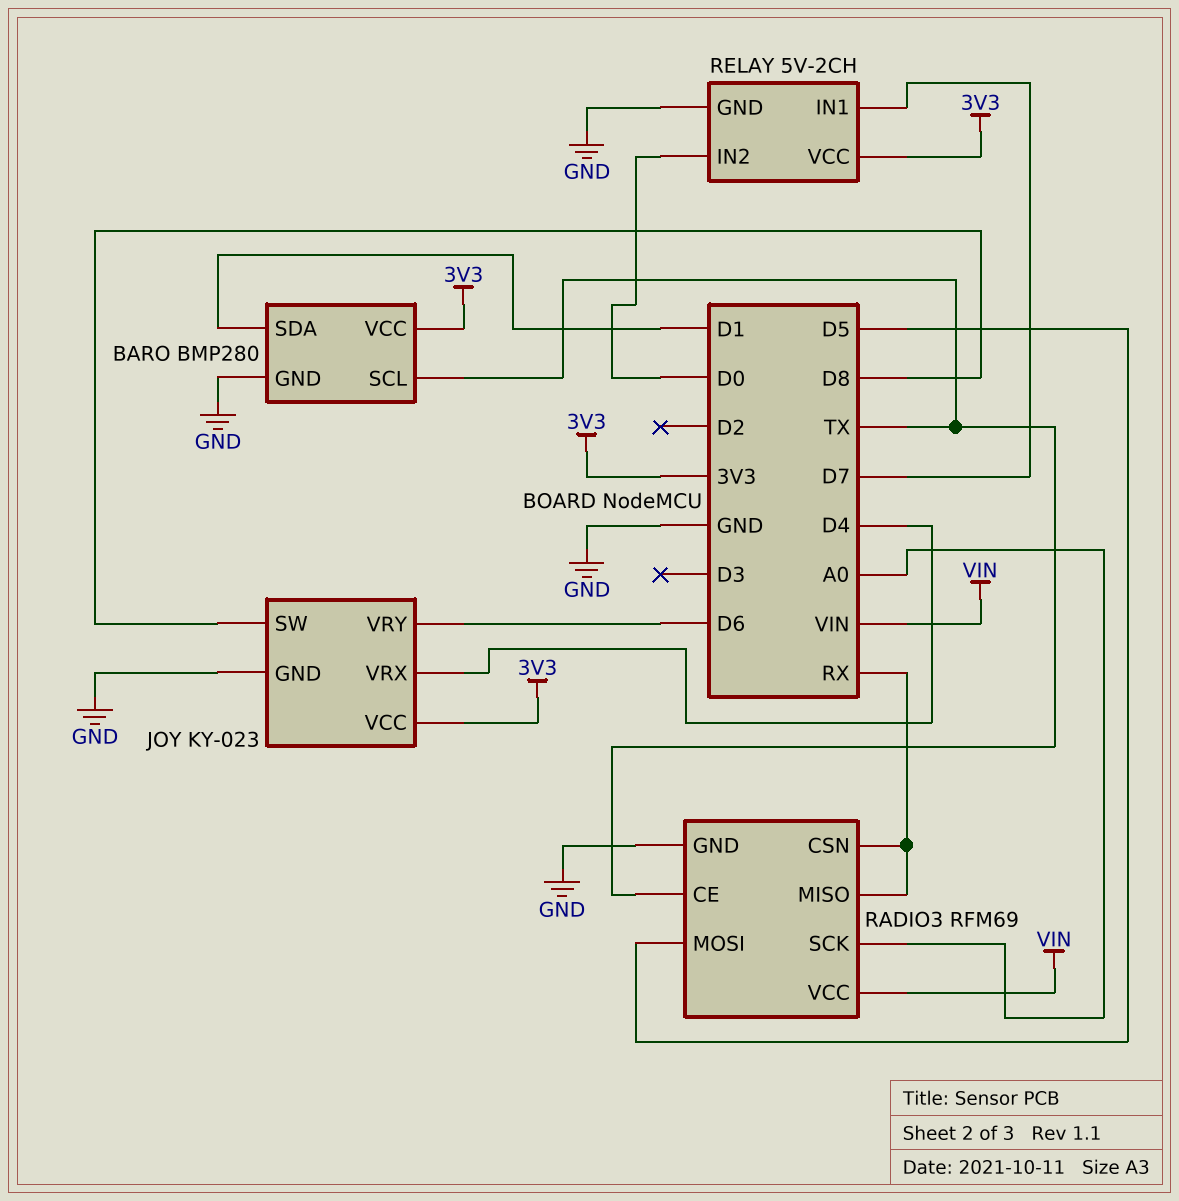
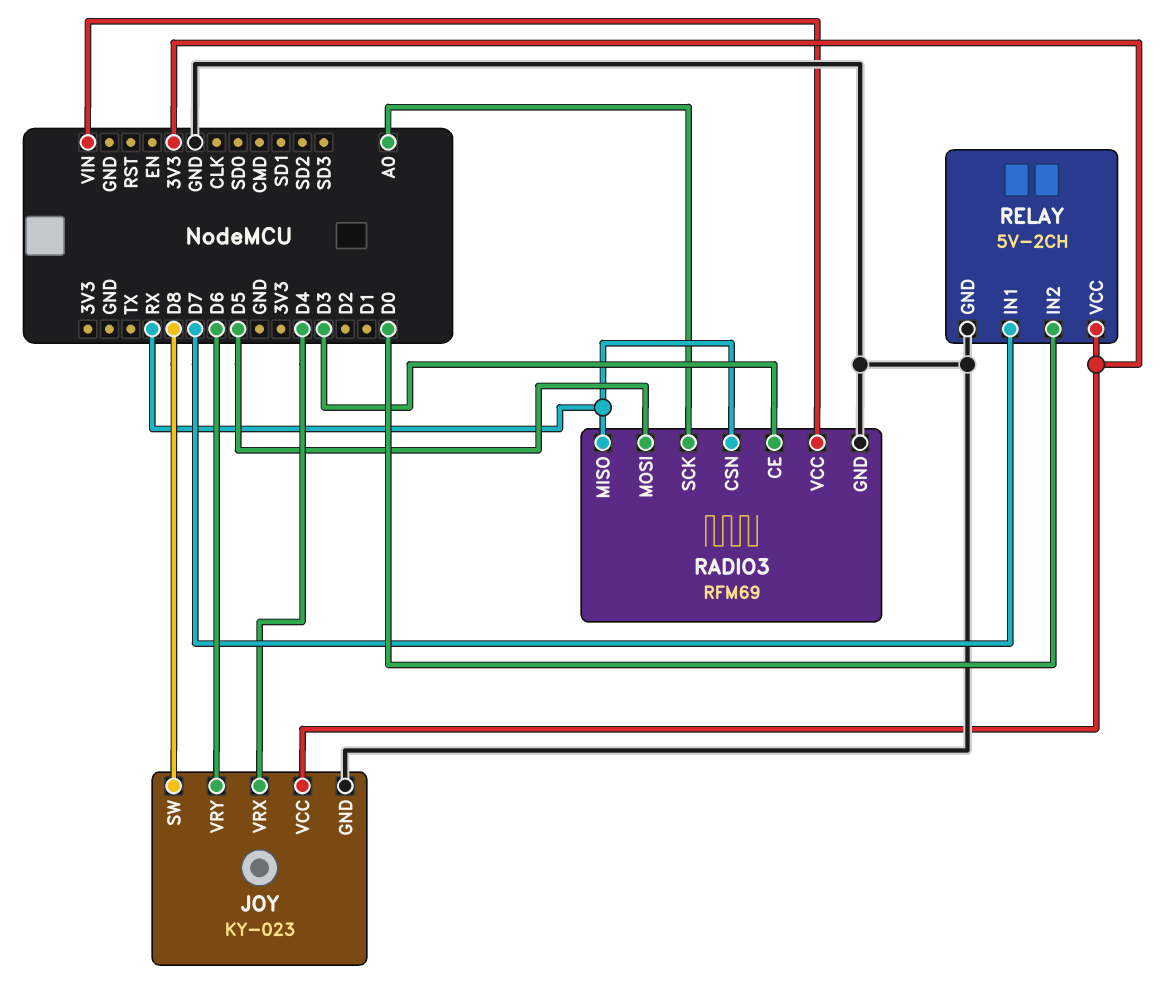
BARO: BMP280 -> none
BARO pin GND: GND -> none
BARO pin SCL: TX -> none
BARO pin SDA: D1 -> none
BARO pin VCC: 3V3 -> none
RADIO3 pin CE: TX -> D3

